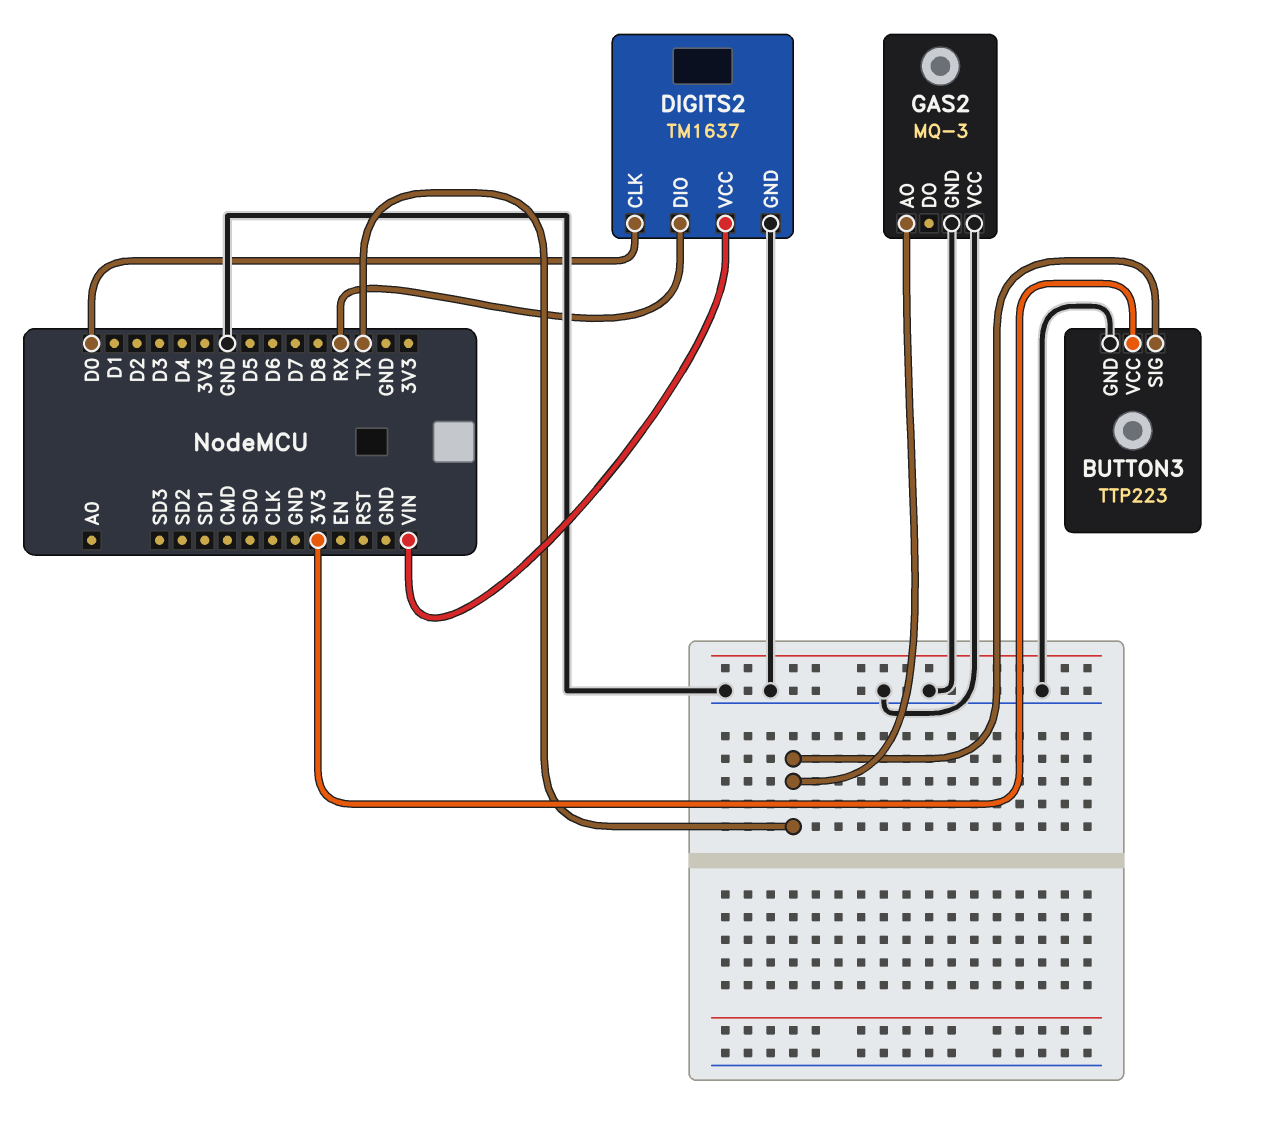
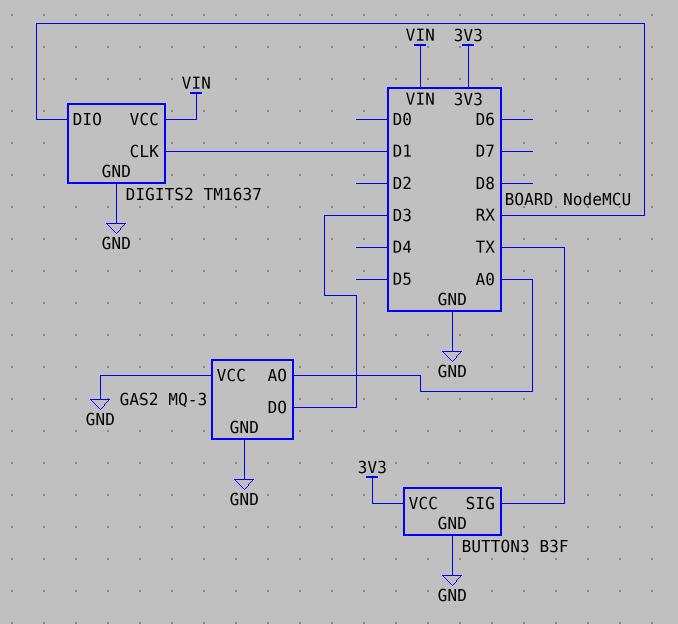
BUTTON3: TTP223 -> B3F
DIGITS2 pin CLK: D0 -> D1
GAS2 pin AO: TX -> A0
GAS2 pin DO: none -> D3

